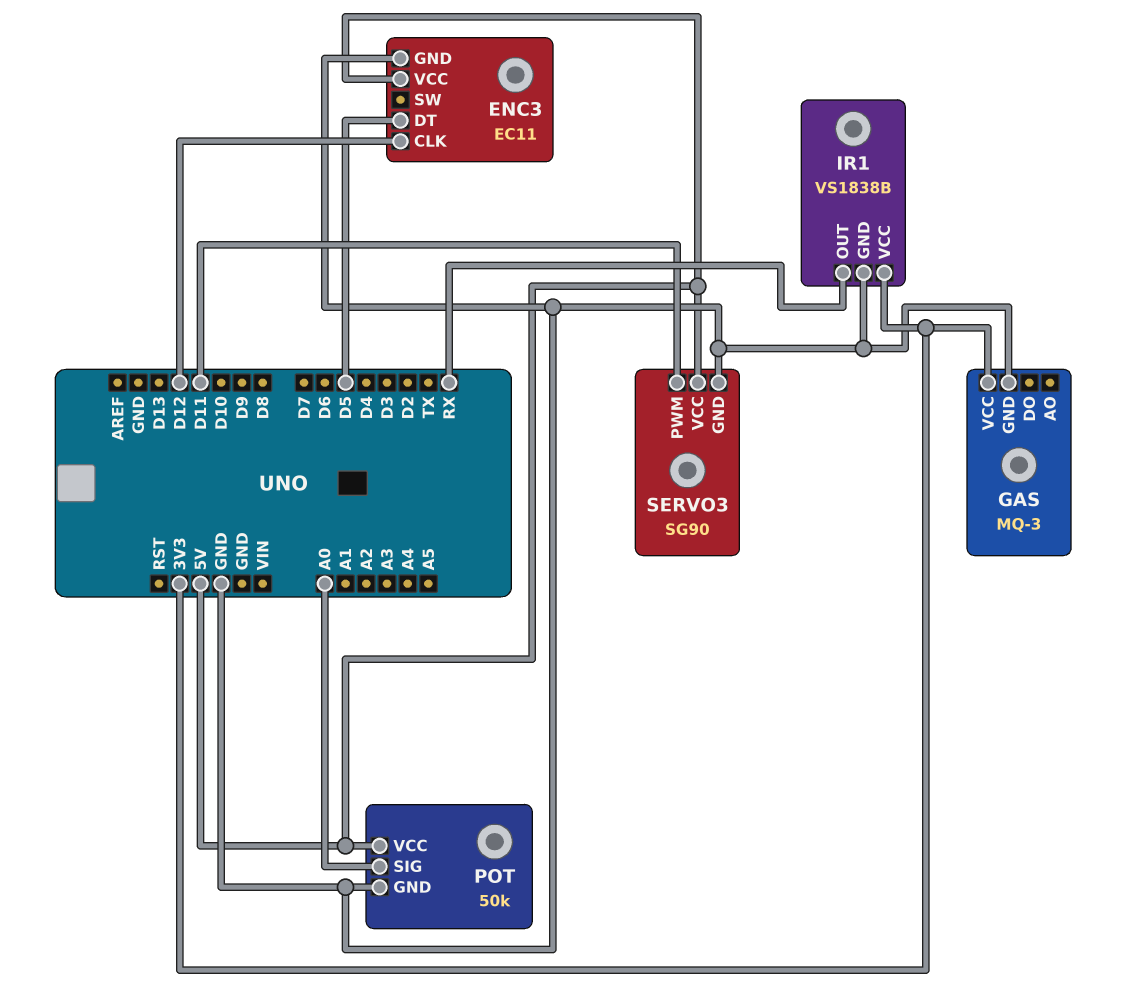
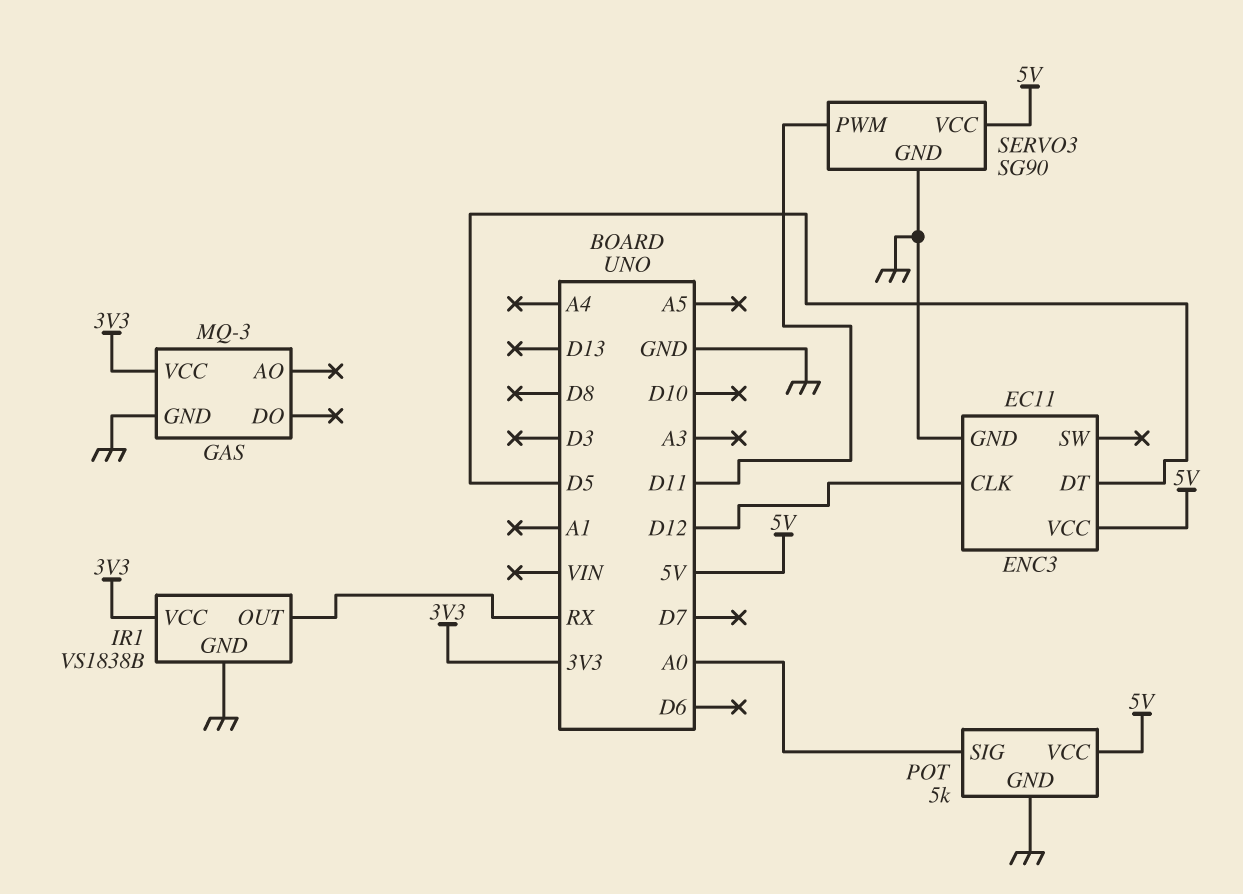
POT: 50k -> 5k

